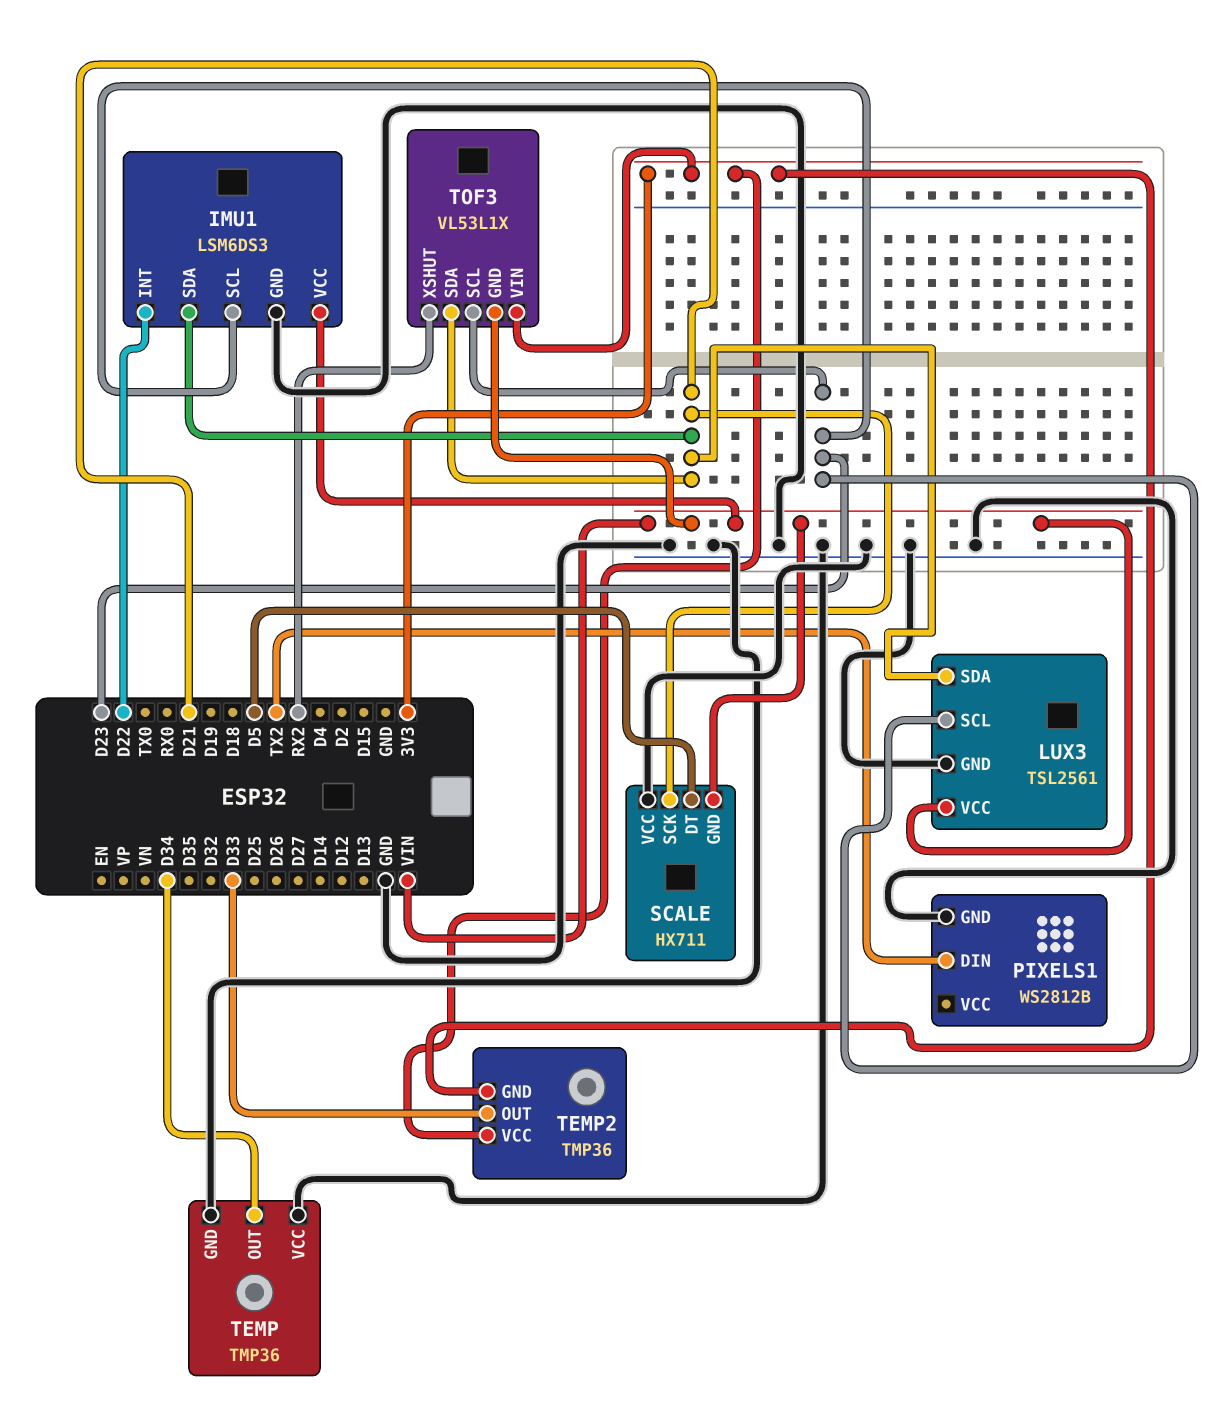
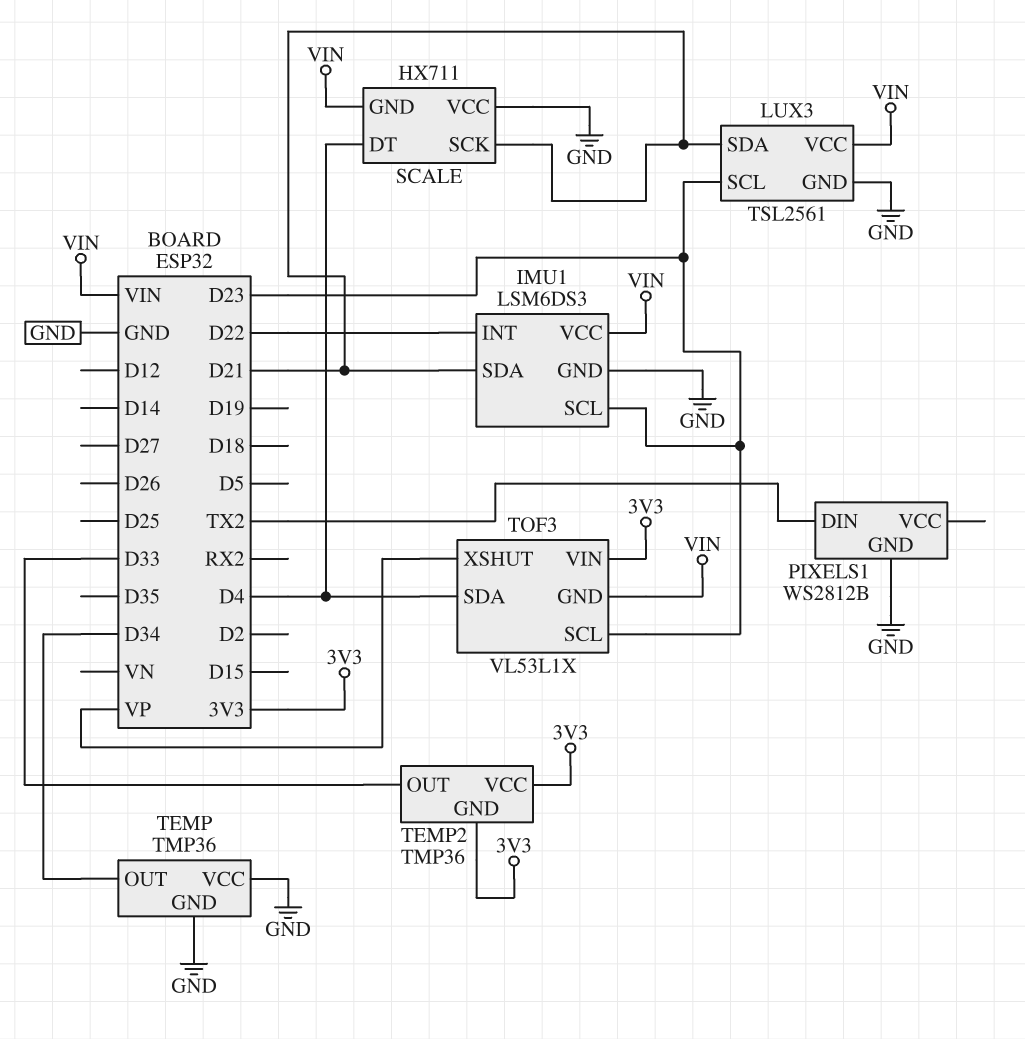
SCALE pin DT: D5 -> D4
TOF3 pin SDA: D21 -> D4
TOF3 pin XSHUT: RX2 -> VP

